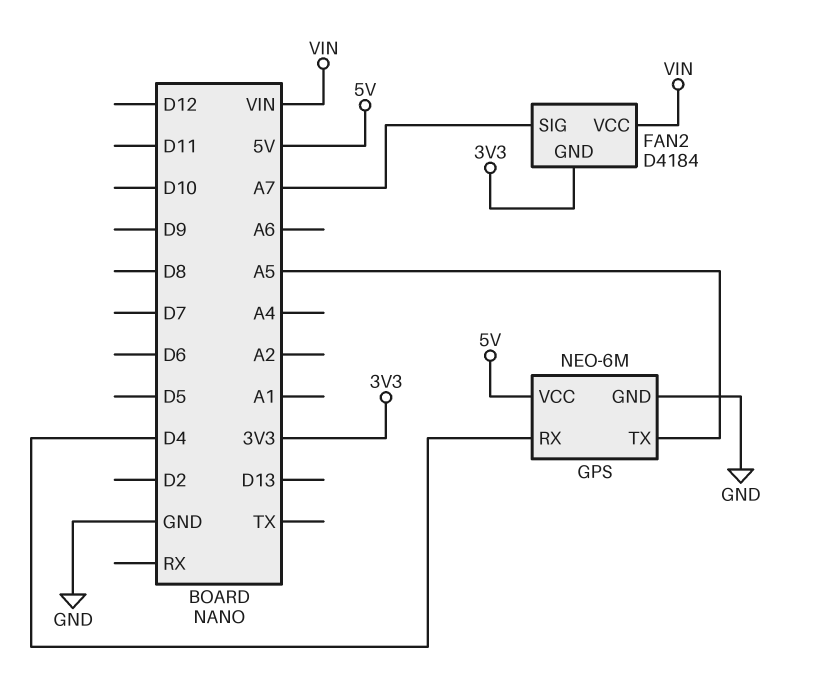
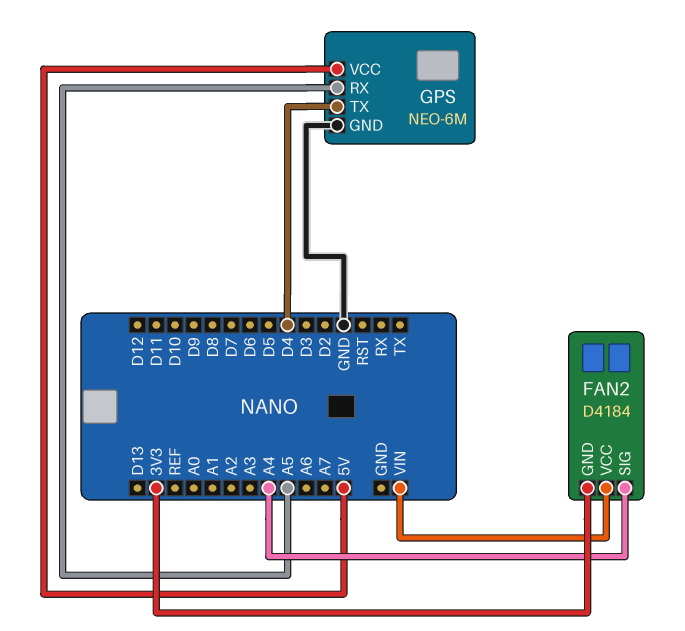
FAN2 pin SIG: A7 -> A4
GPS pin RX: D4 -> A5
GPS pin TX: A5 -> D4

